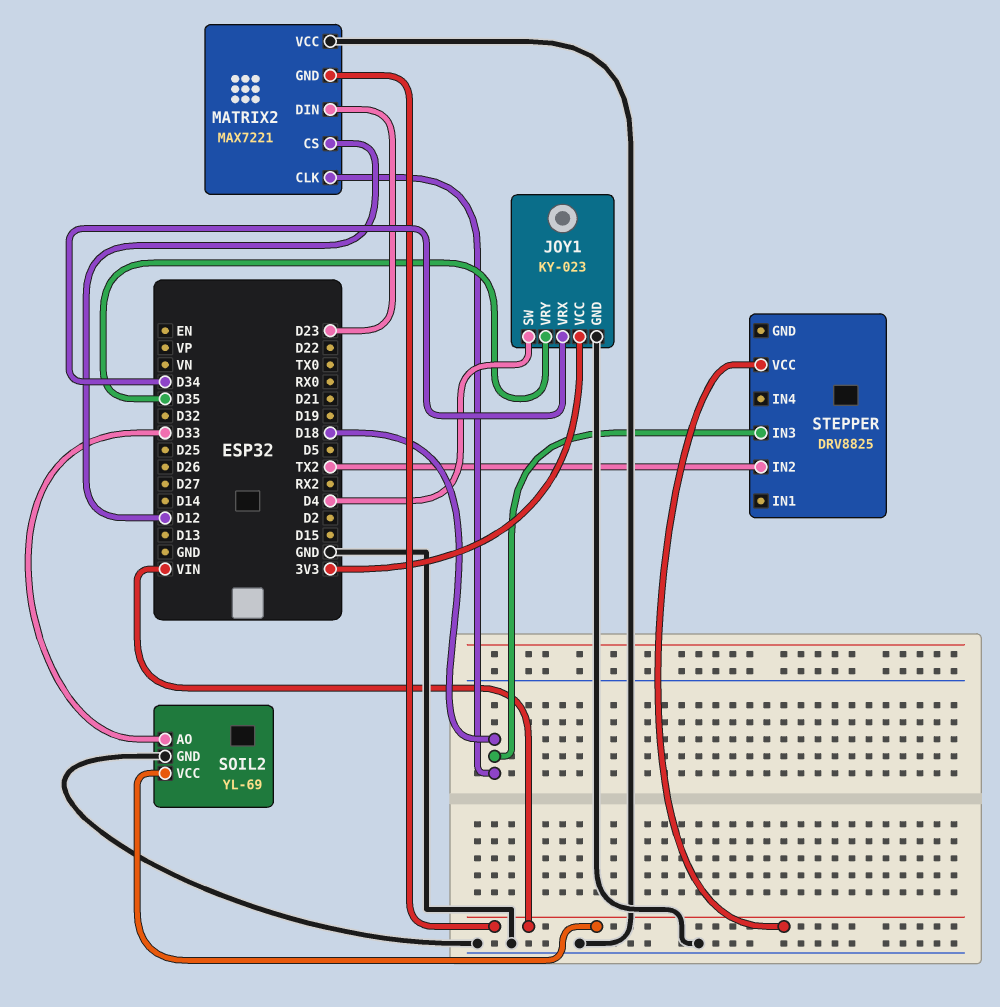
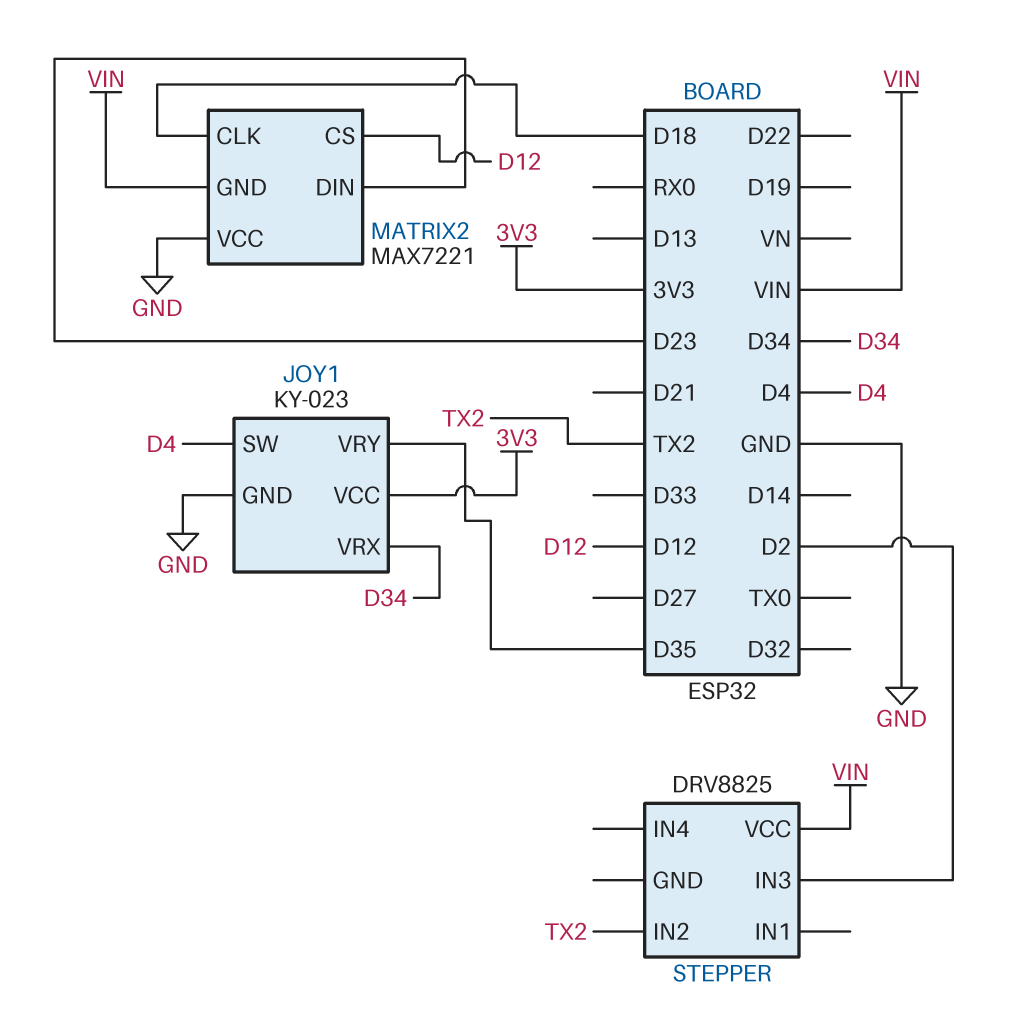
SOIL2: YL-69 -> none
SOIL2 pin AO: D33 -> none
SOIL2 pin GND: GND -> none
SOIL2 pin VCC: VIN -> none
STEPPER pin IN3: D18 -> D2

